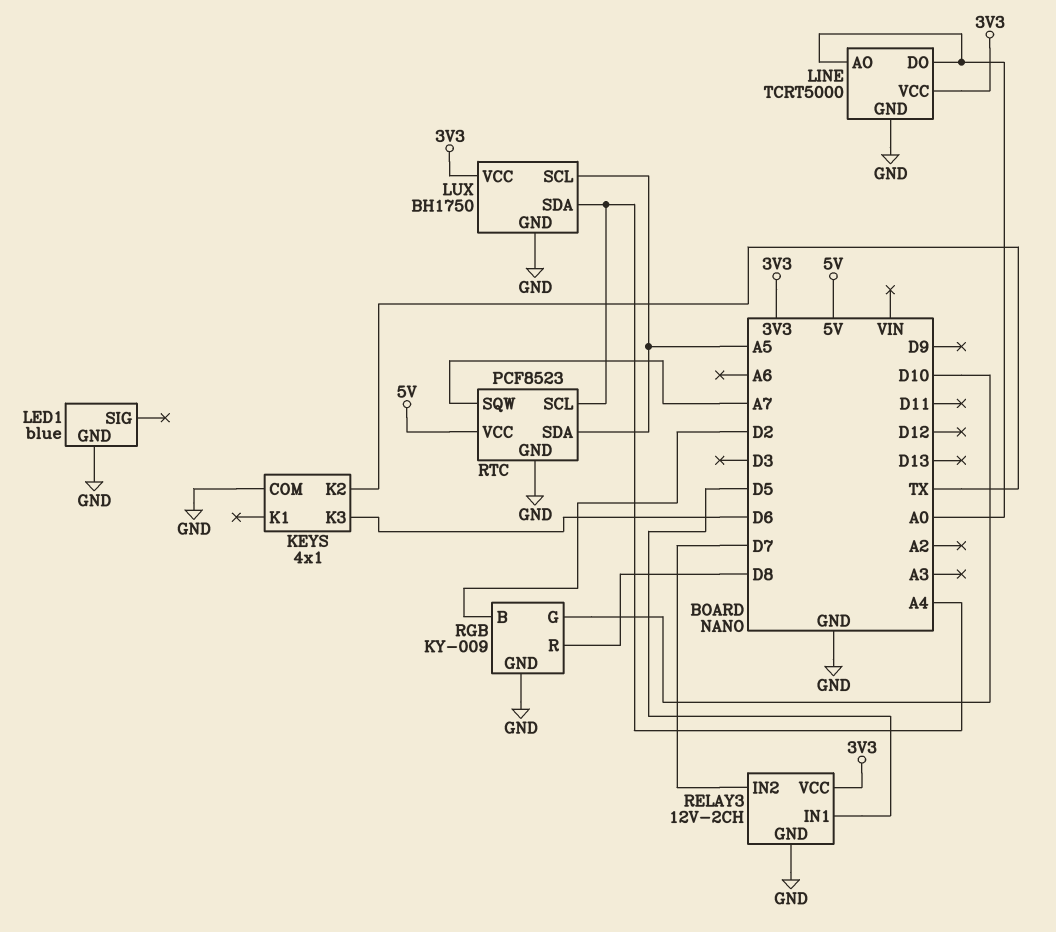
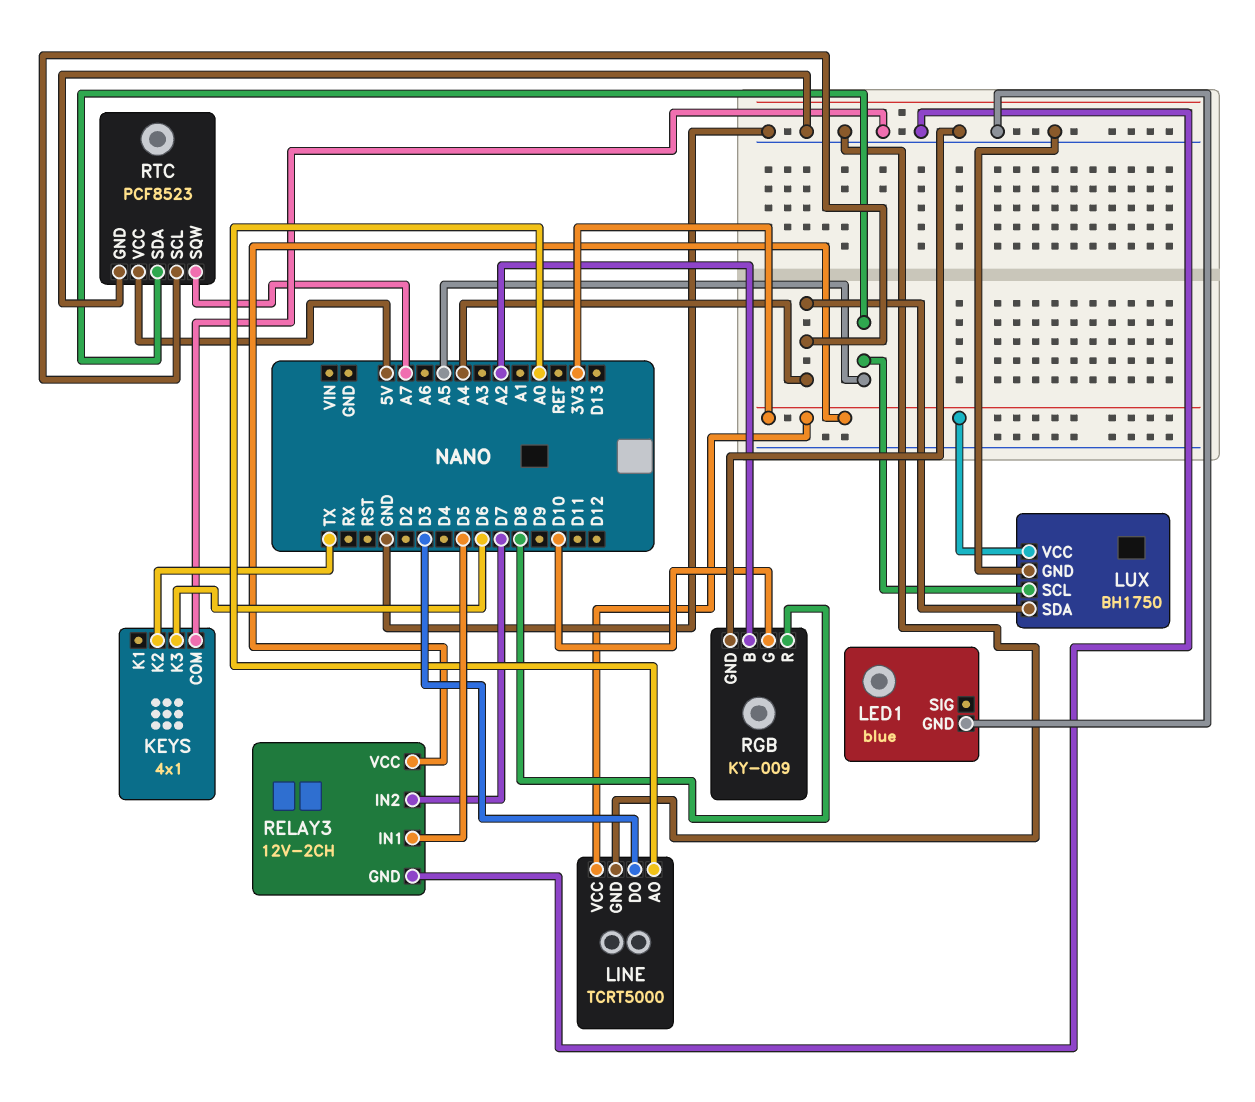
LINE pin DO: A0 -> D3
RGB pin B: D2 -> A2

